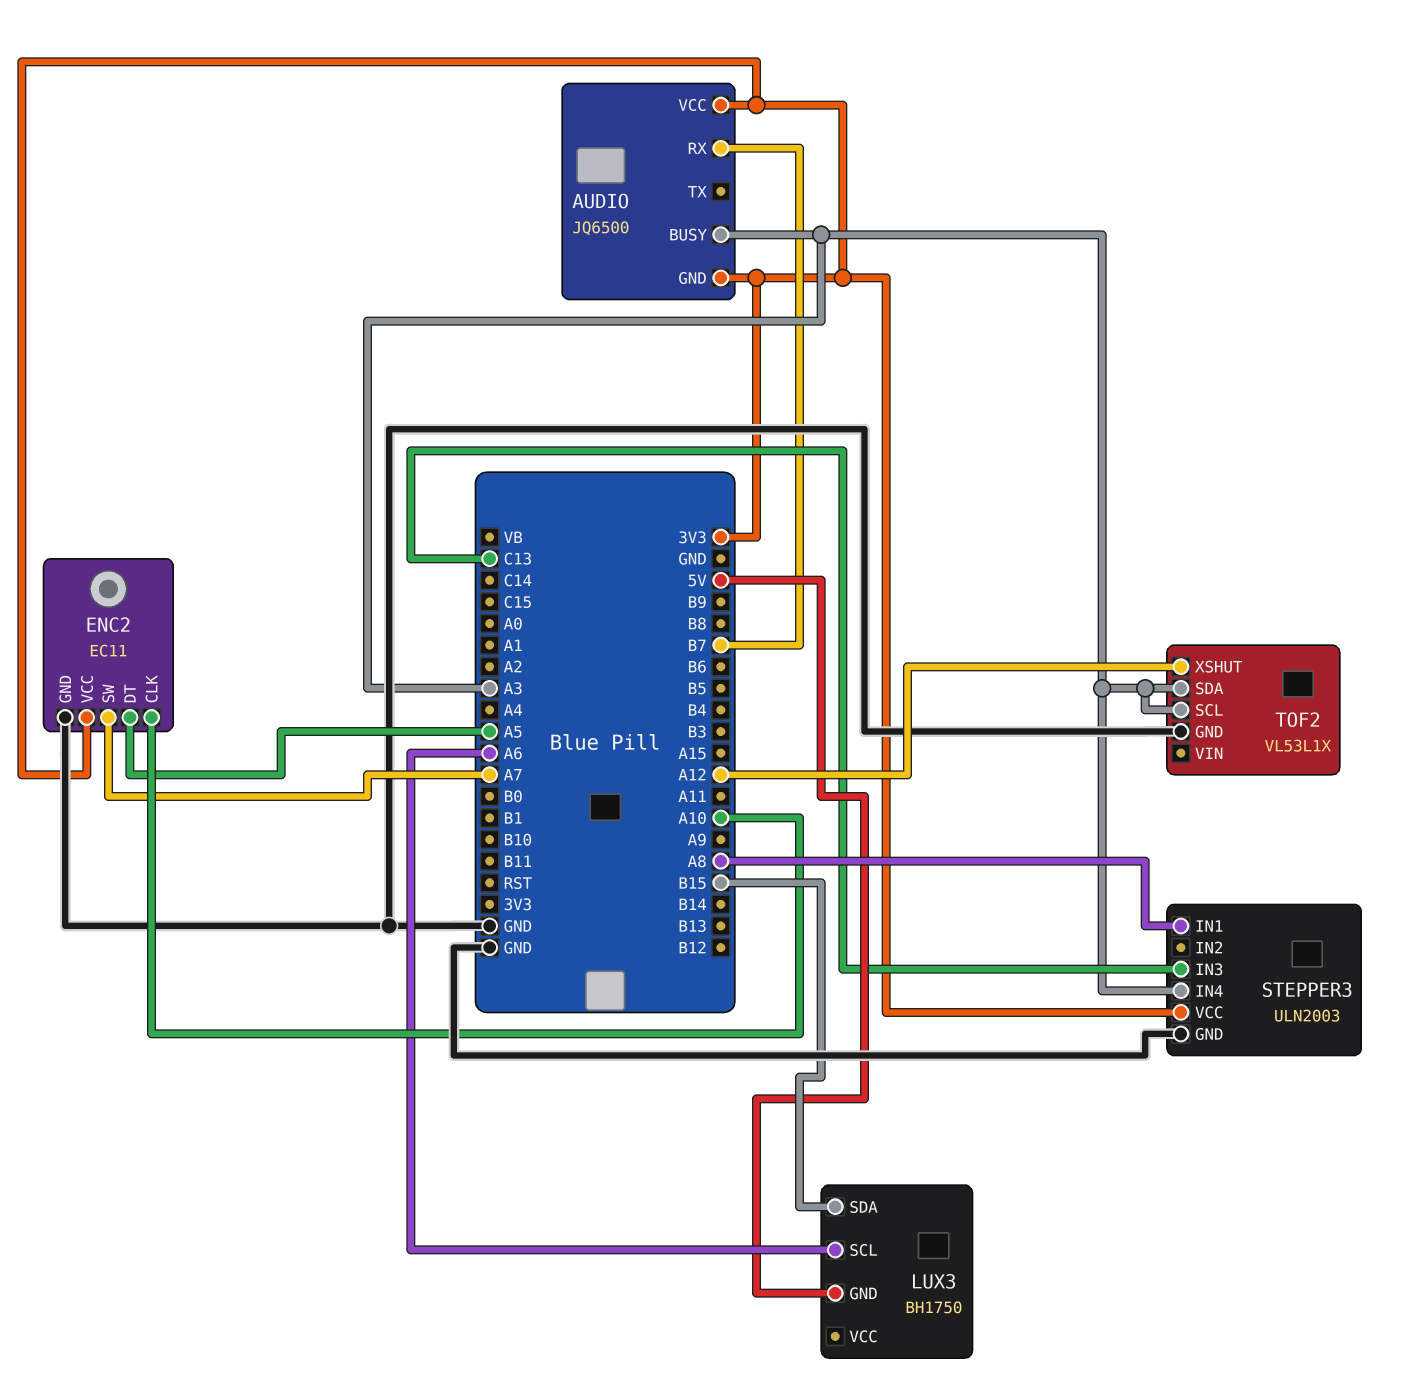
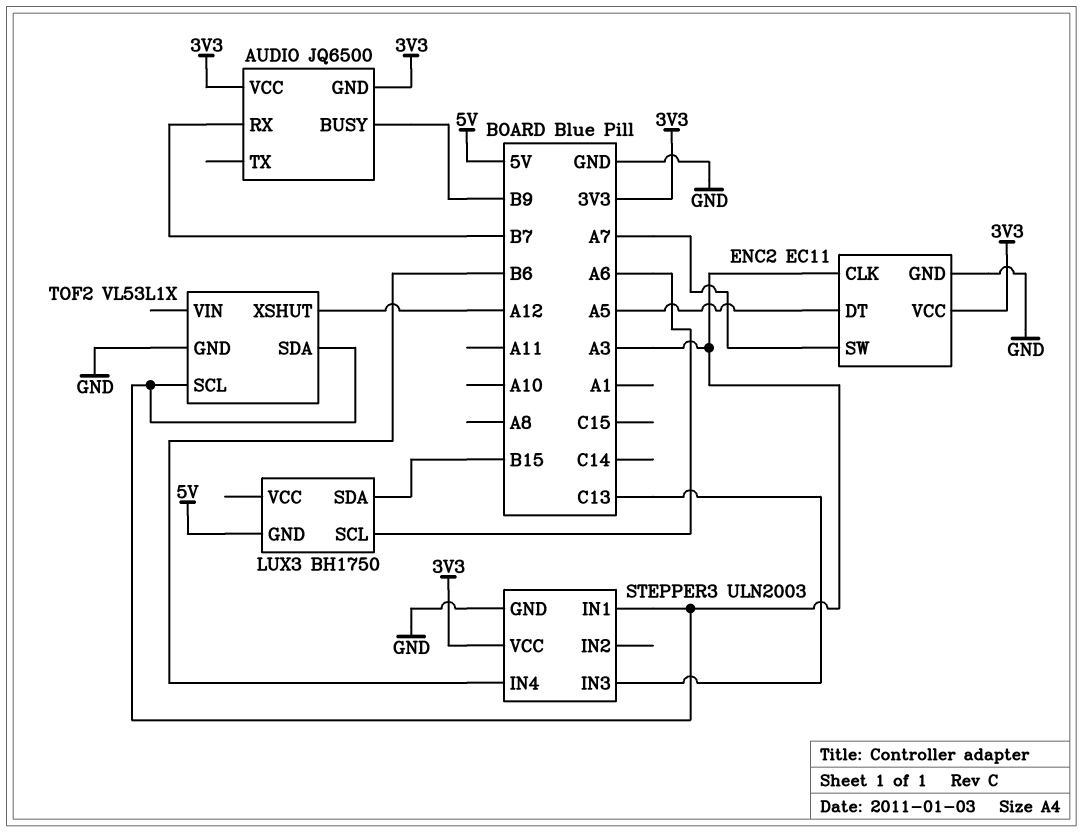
AUDIO pin BUSY: A3 -> B9
ENC2 pin CLK: A10 -> A3
STEPPER3 pin IN1: A8 -> A3
STEPPER3 pin IN4: A3 -> B6

